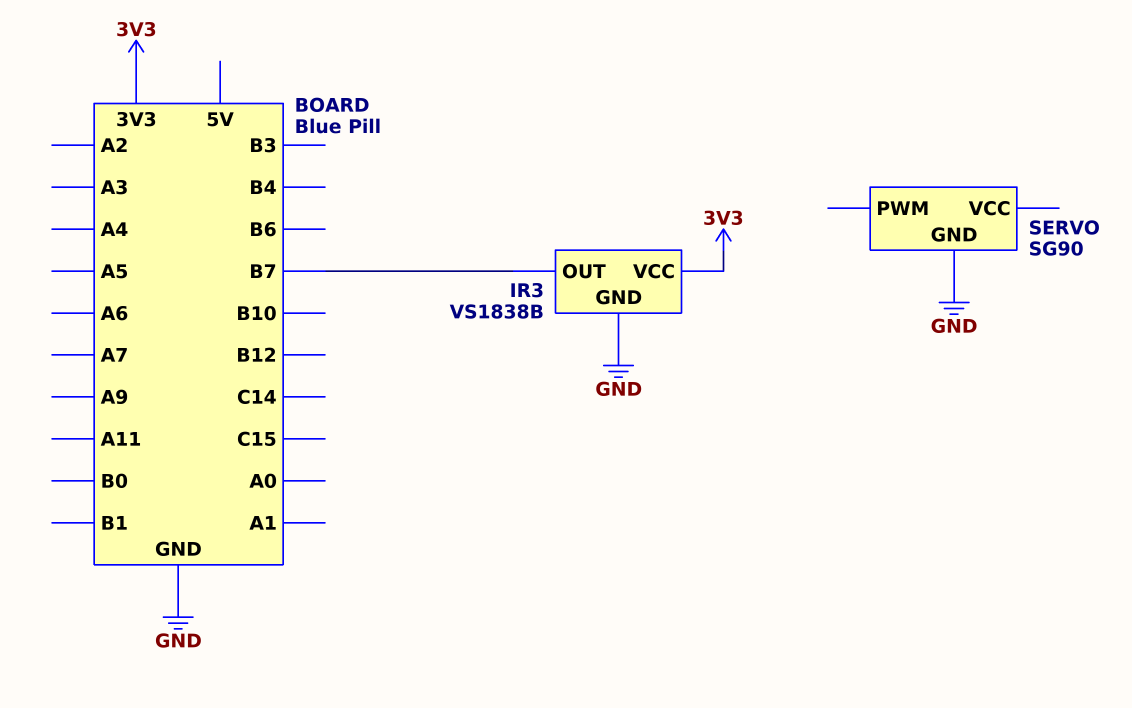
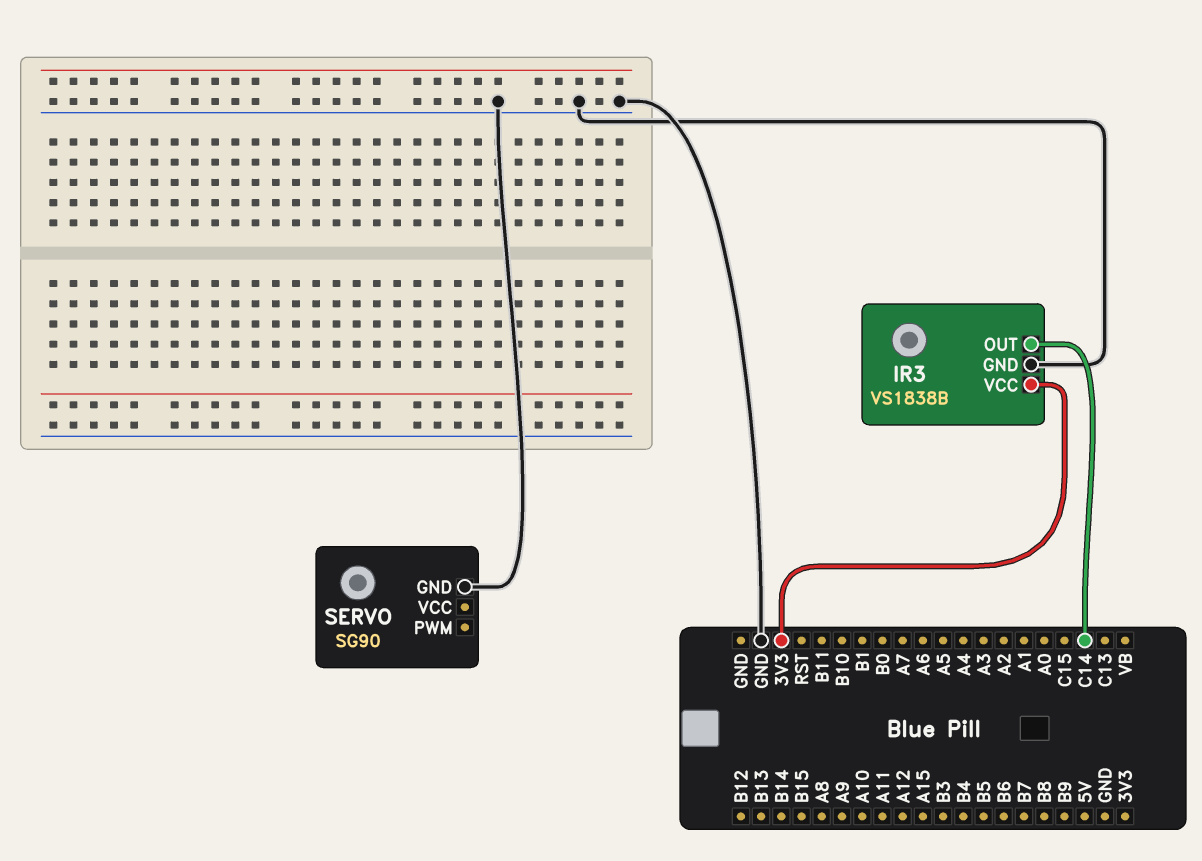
IR3 pin OUT: B7 -> C14

